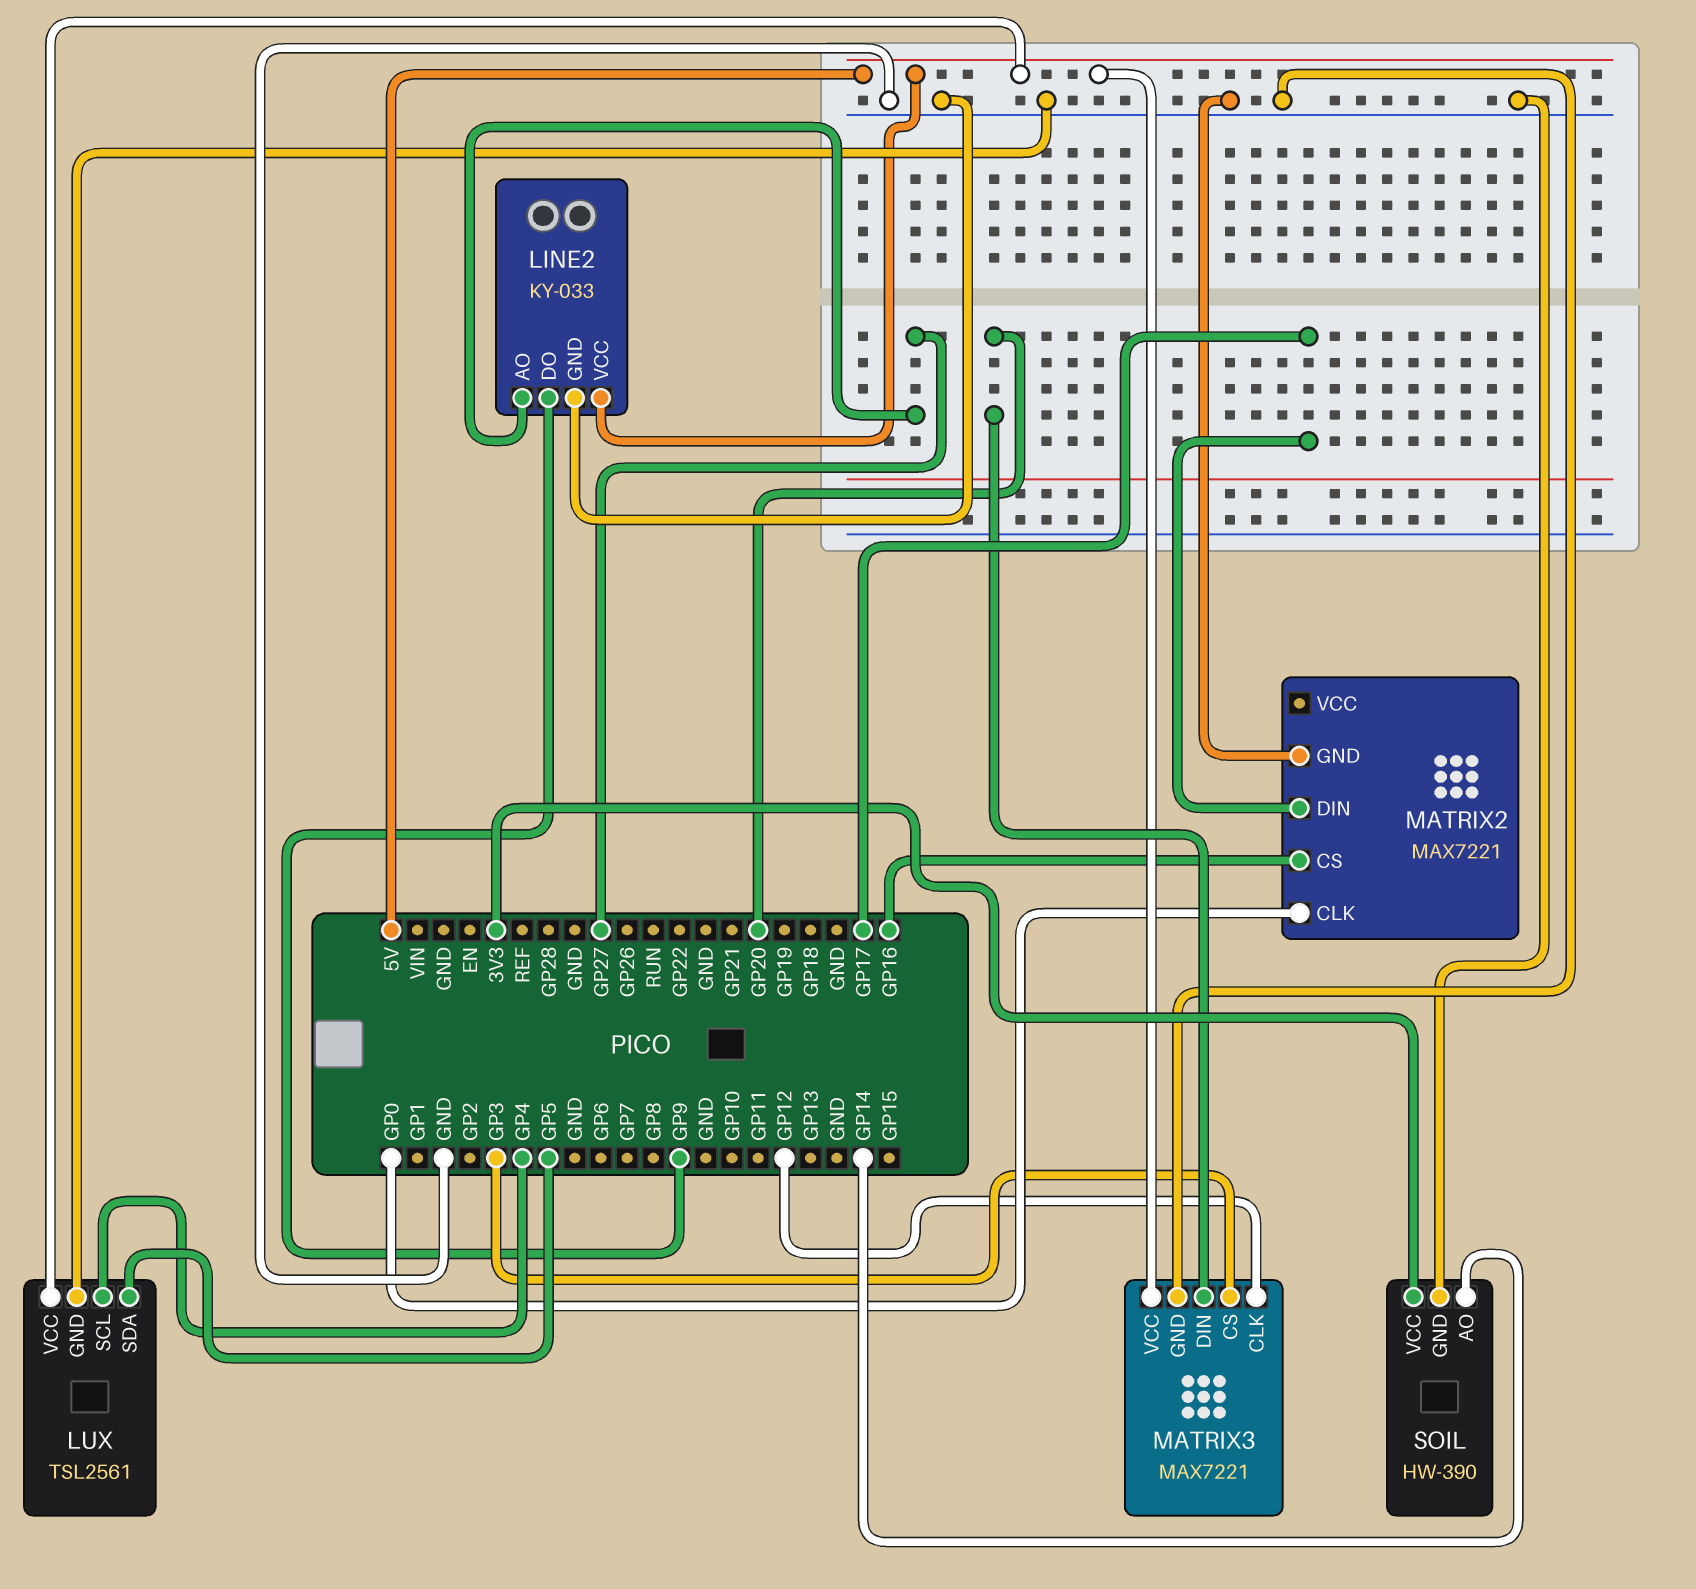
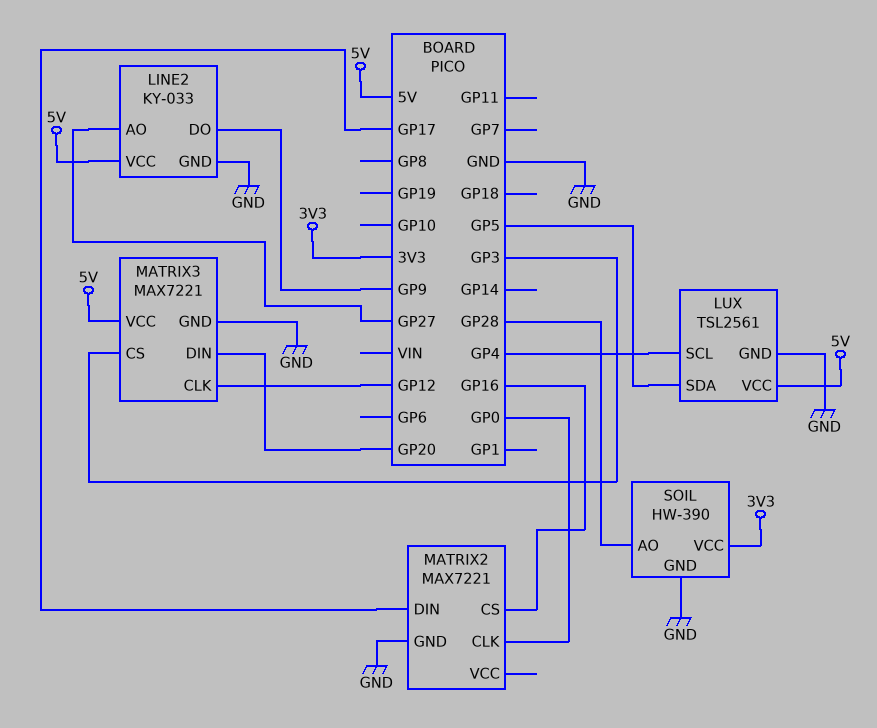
SOIL pin AO: GP14 -> GP28

